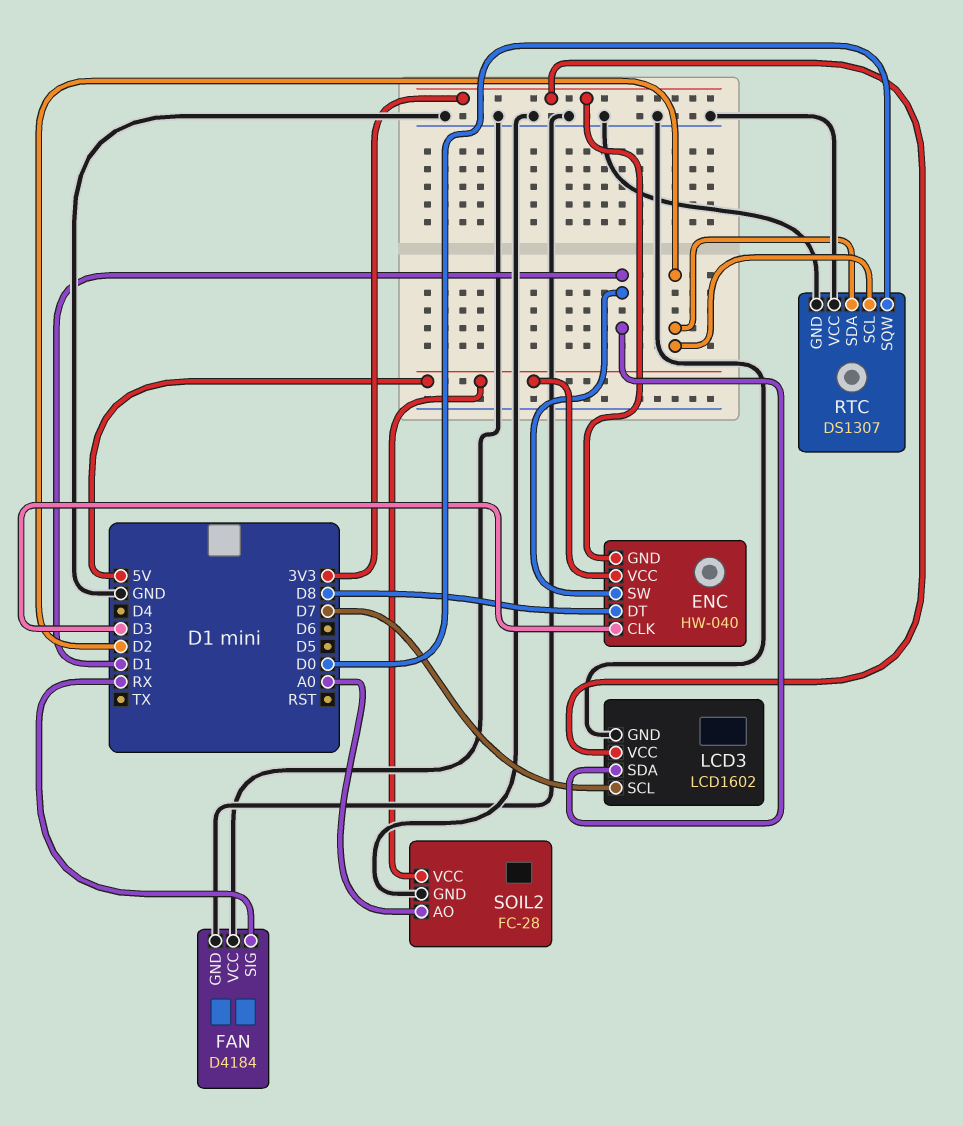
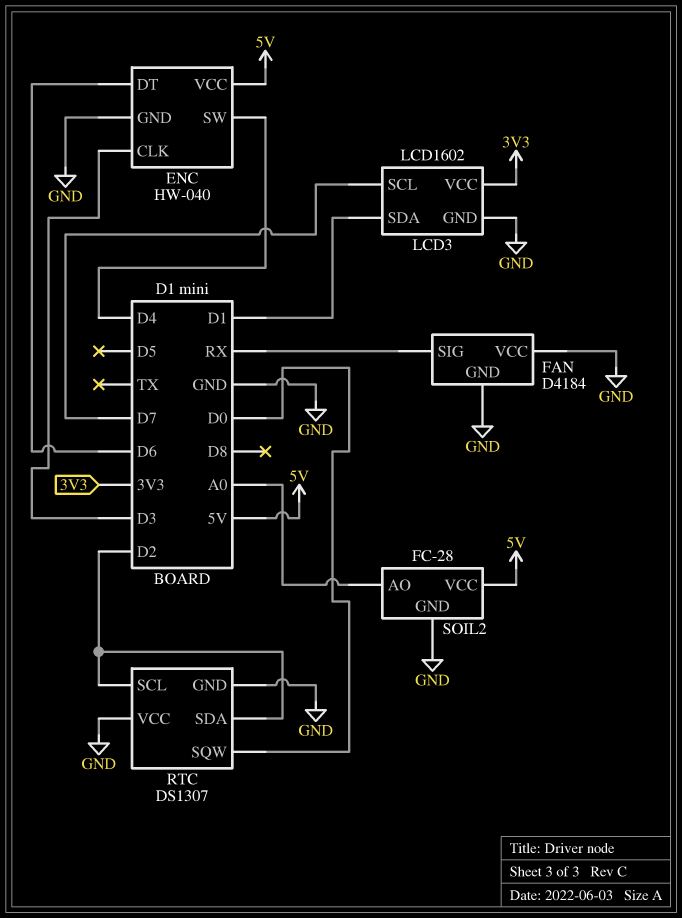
ENC pin DT: D8 -> D6
ENC pin GND: 3V3 -> GND
ENC pin SW: D1 -> D4

